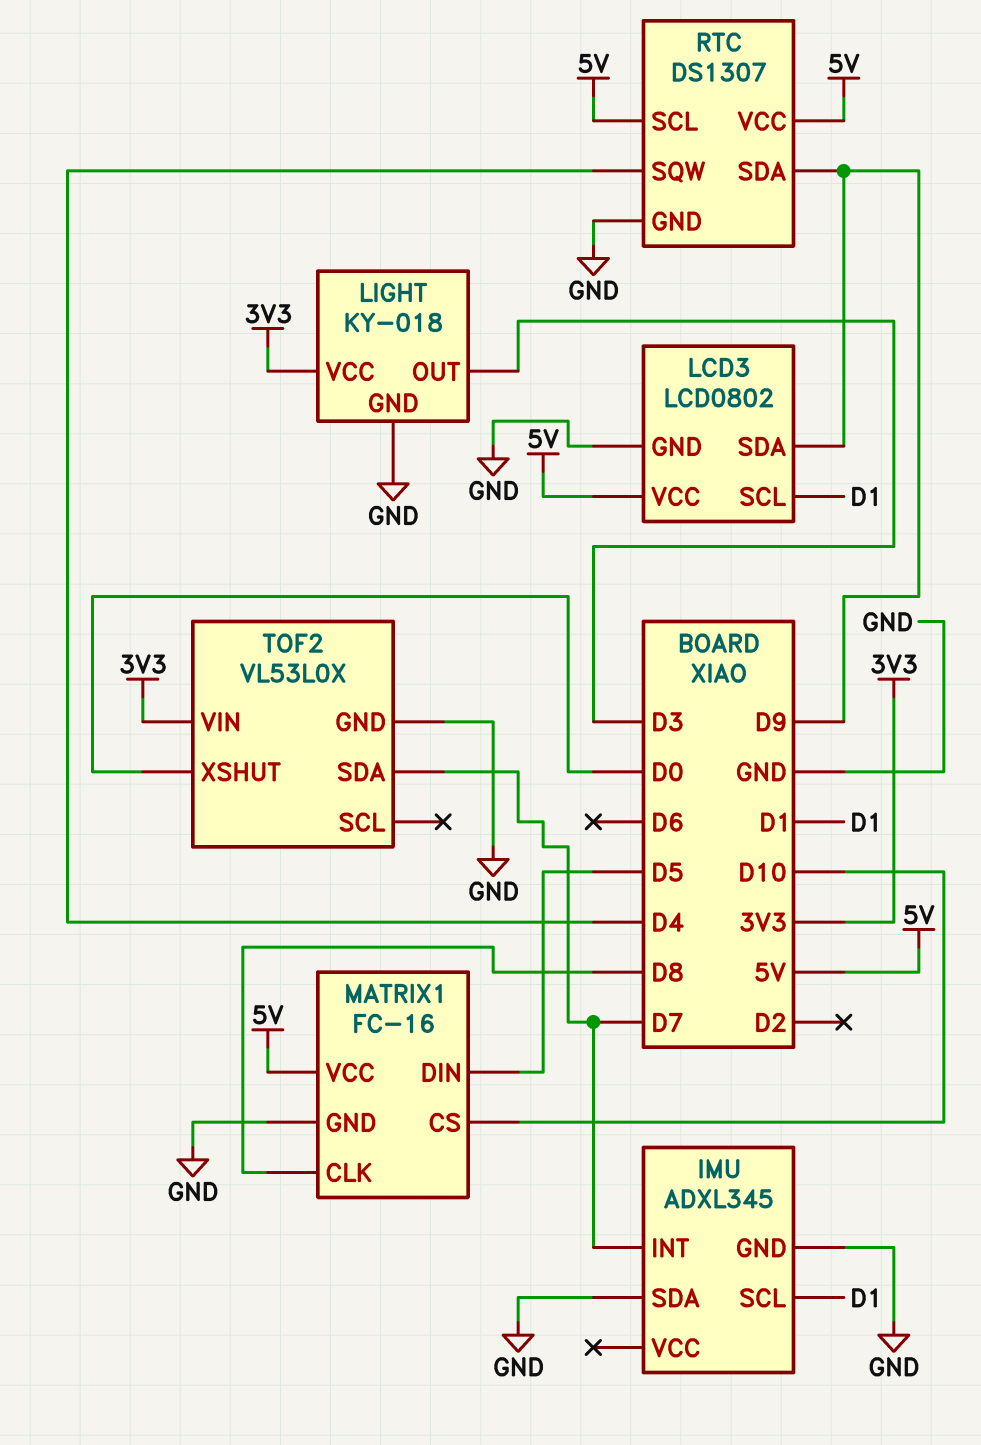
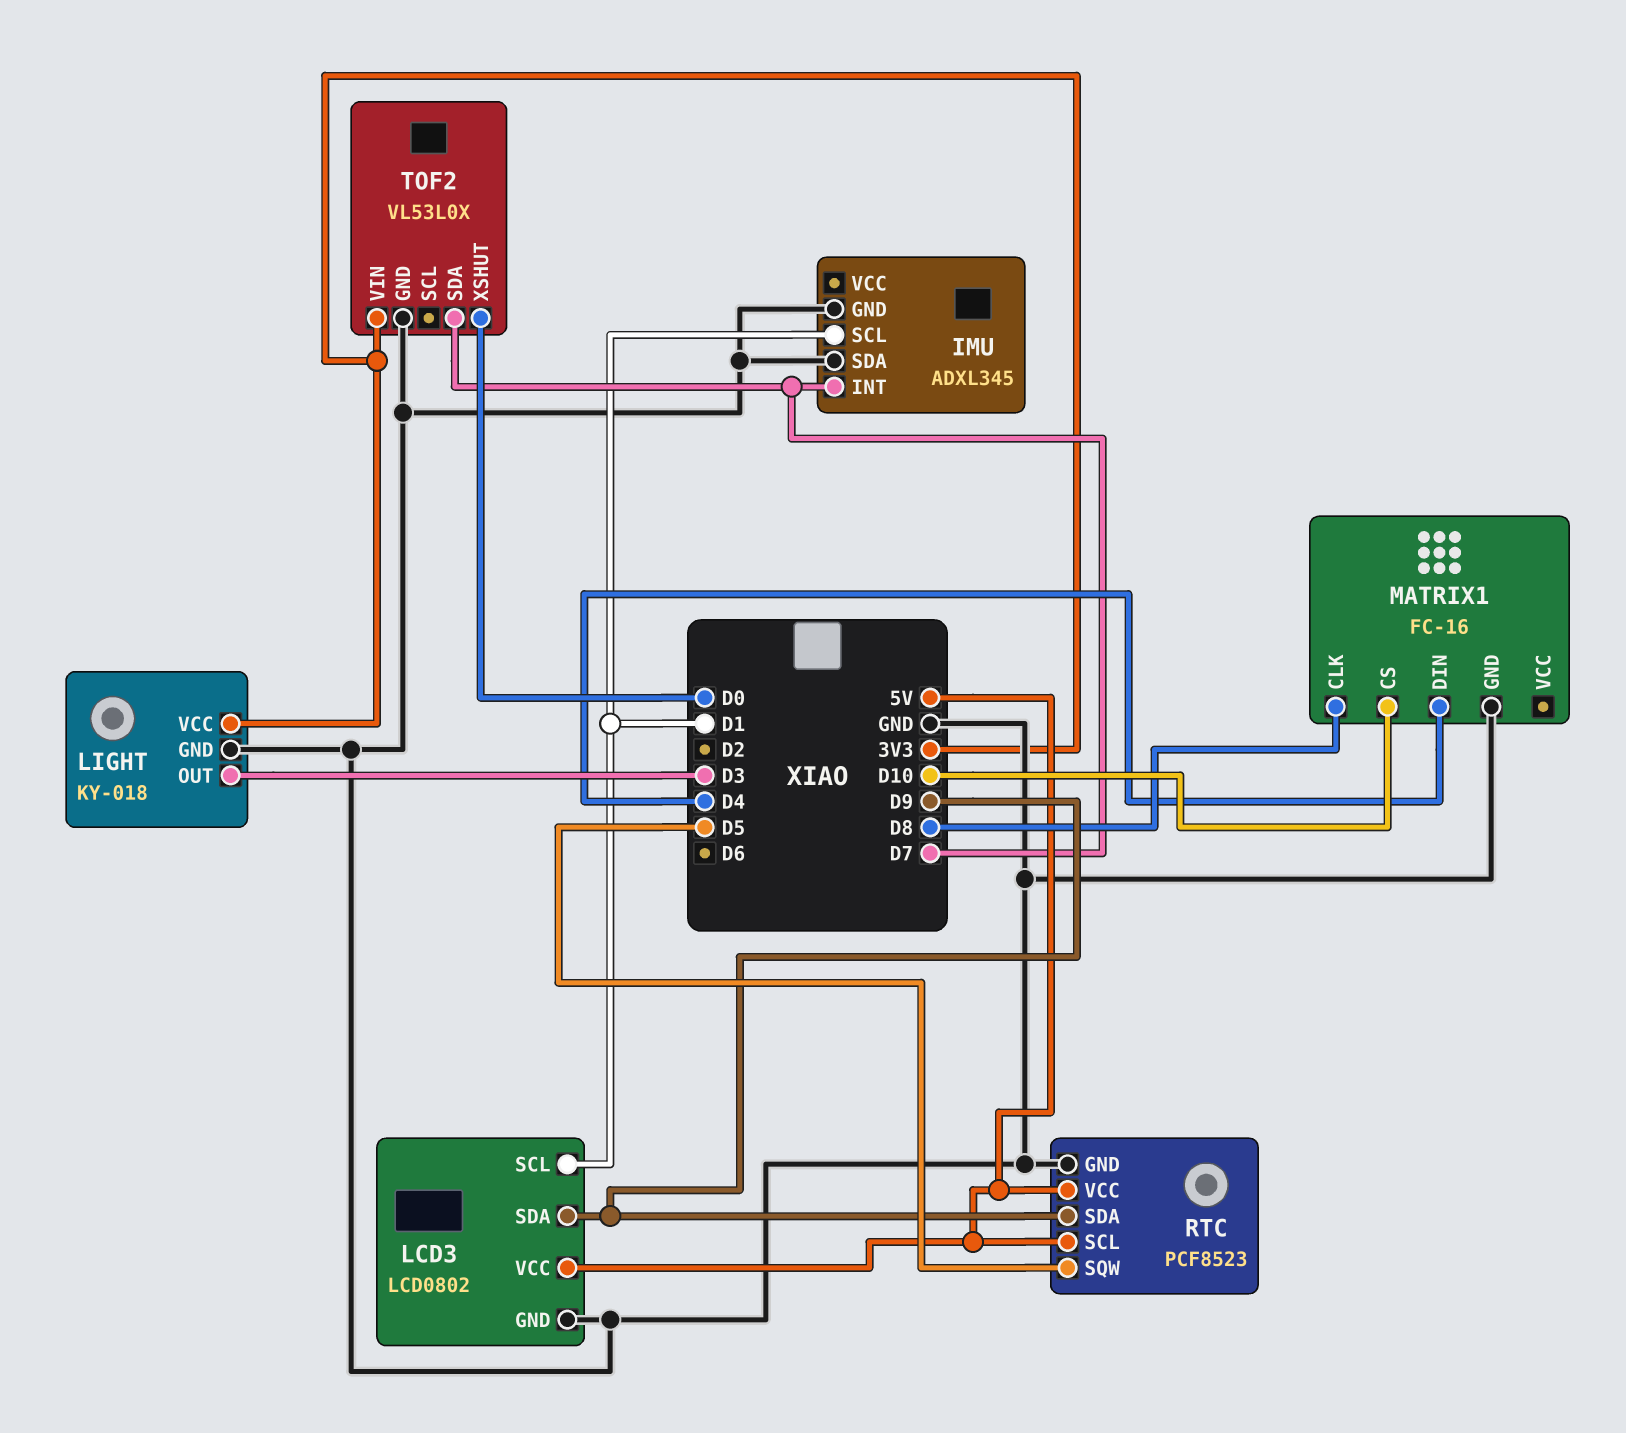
MATRIX1 pin DIN: D5 -> D4
MATRIX1 pin VCC: 5V -> none
RTC: DS1307 -> PCF8523
RTC pin SQW: D4 -> D5

